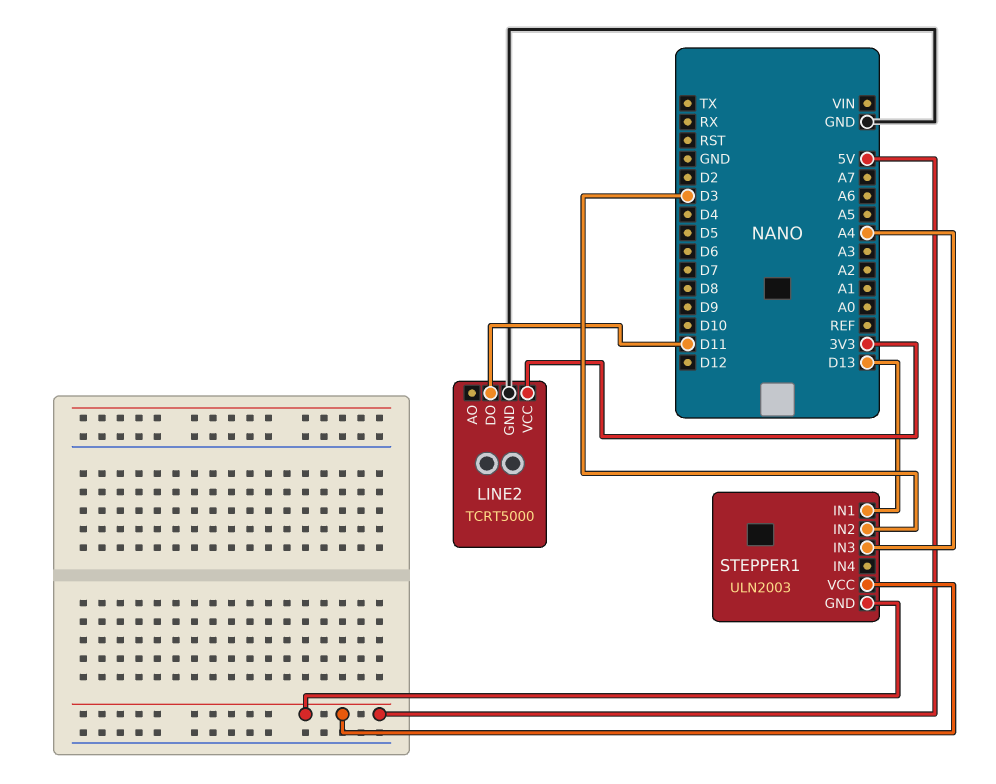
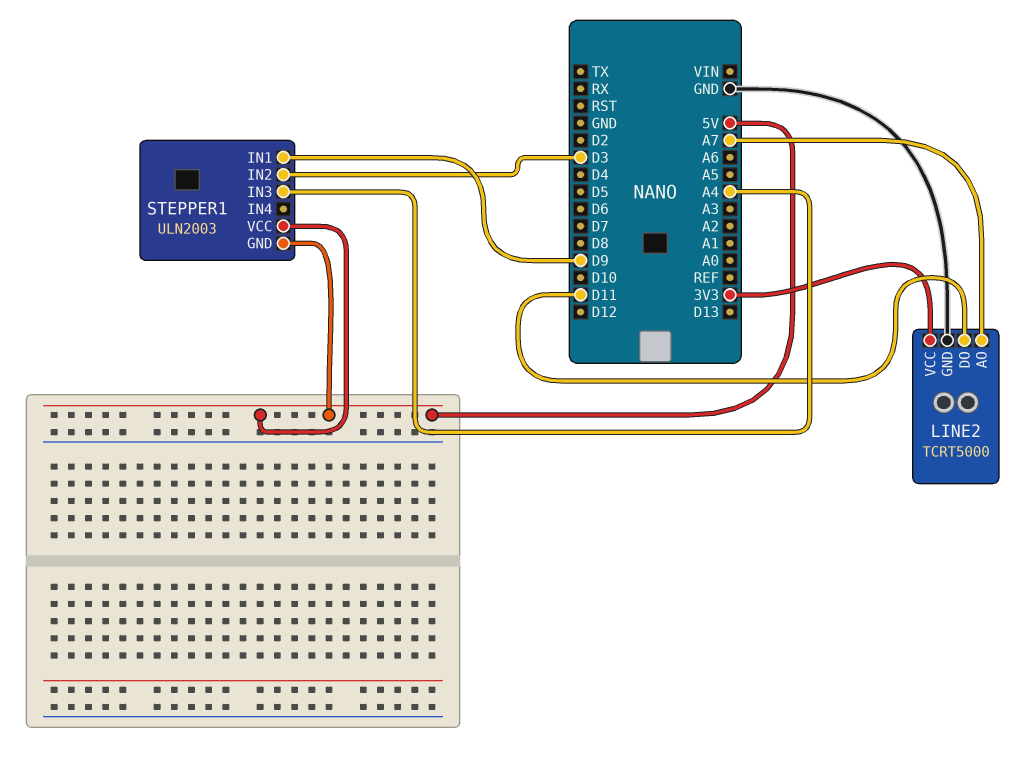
LINE2 pin AO: none -> A7
STEPPER1 pin IN1: D13 -> D9

